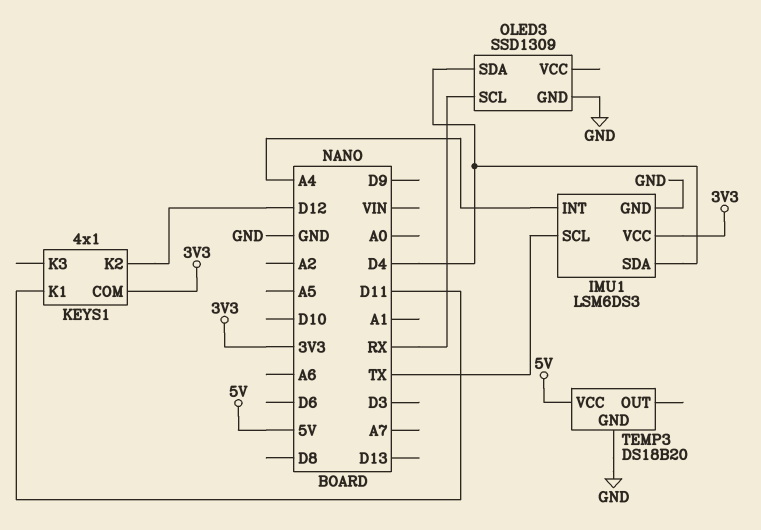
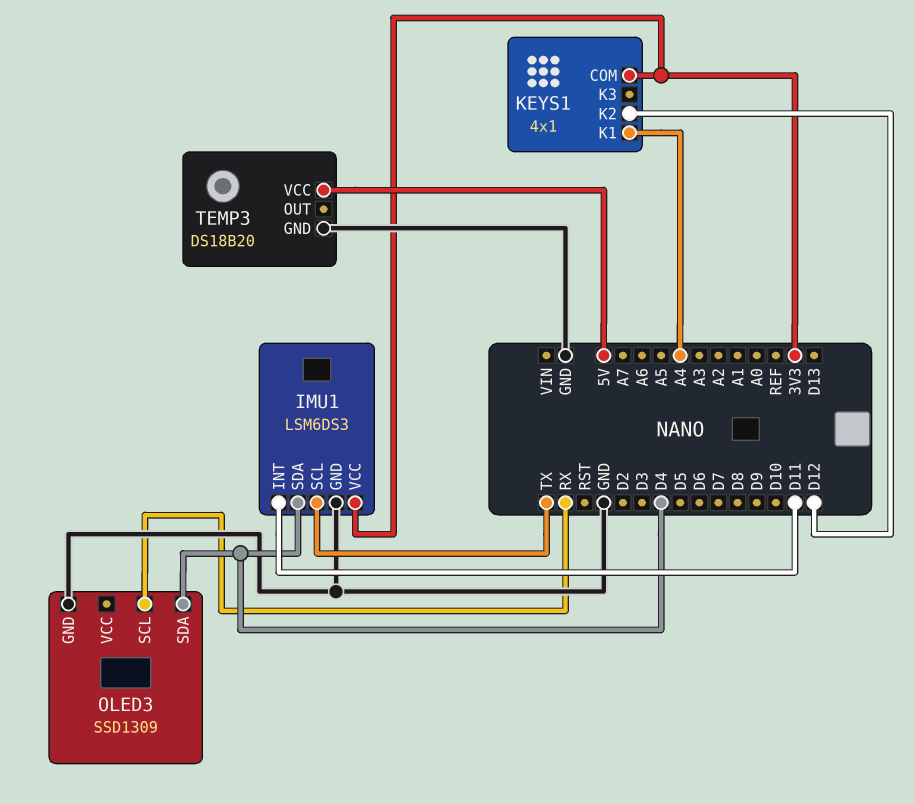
IMU1 pin INT: A4 -> D11
KEYS1 pin K1: D11 -> A4

